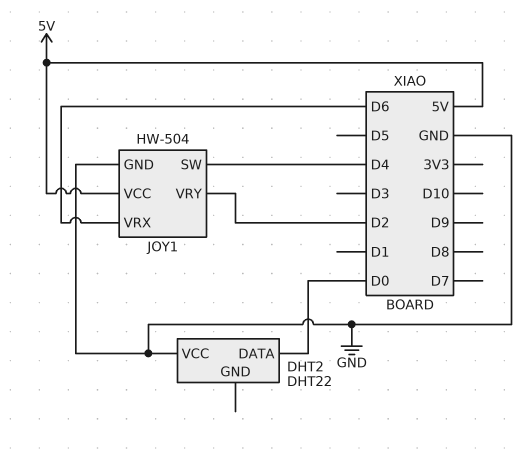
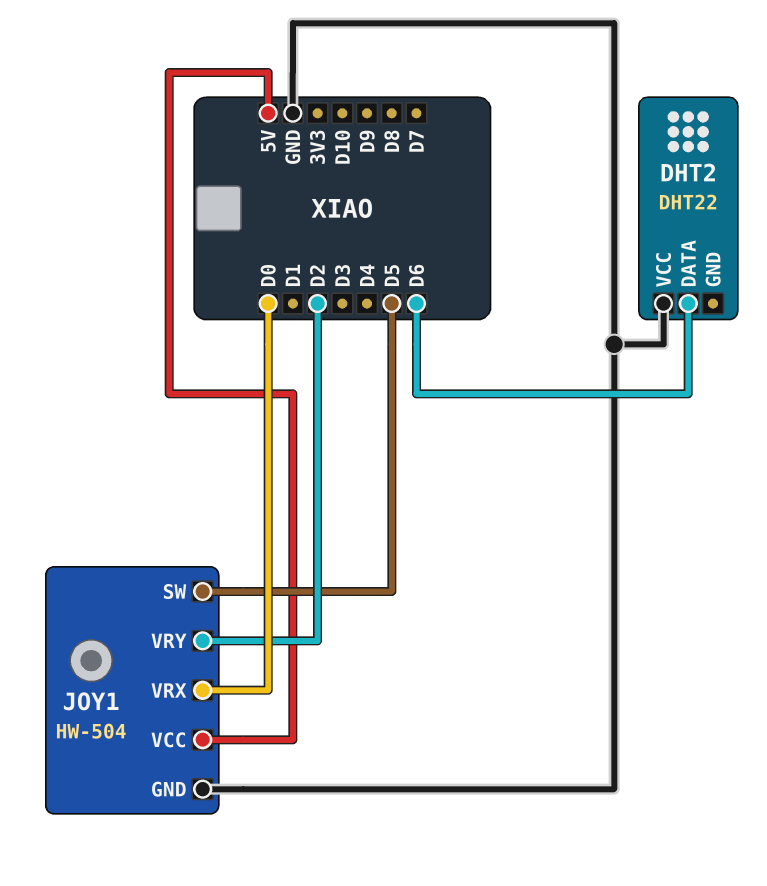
DHT2 pin DATA: D0 -> D6
JOY1 pin SW: D4 -> D5
JOY1 pin VRX: D6 -> D0

